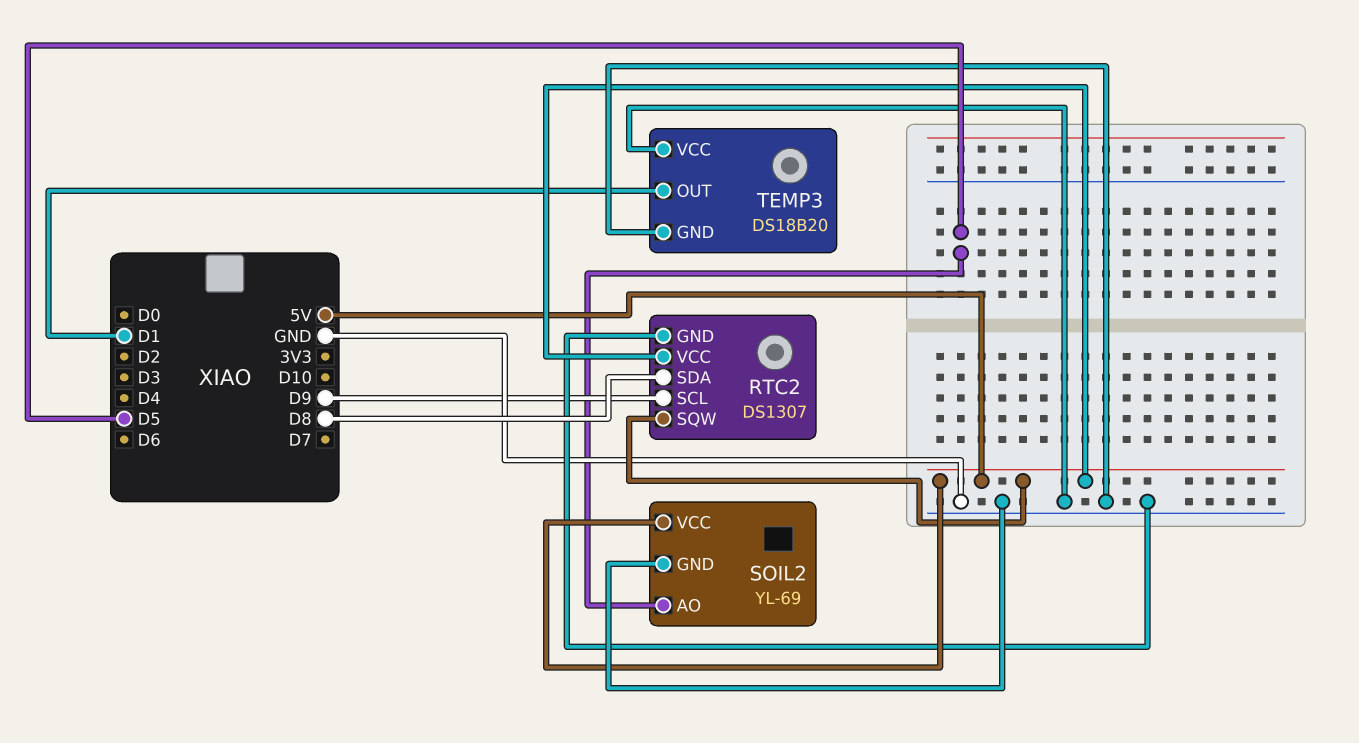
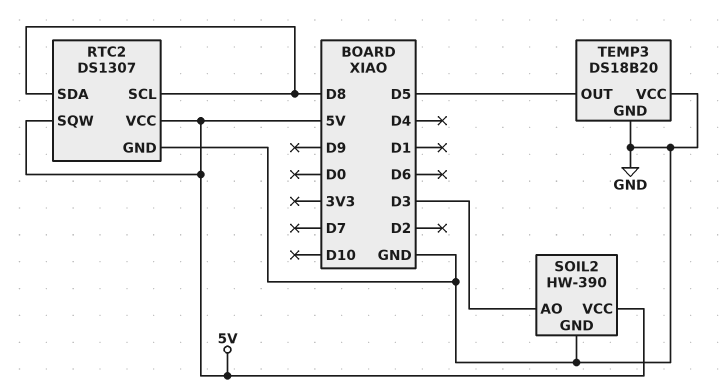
RTC2 pin SCL: D9 -> D8
SOIL2: YL-69 -> HW-390
SOIL2 pin AO: D5 -> D3
TEMP3 pin OUT: D1 -> D5

